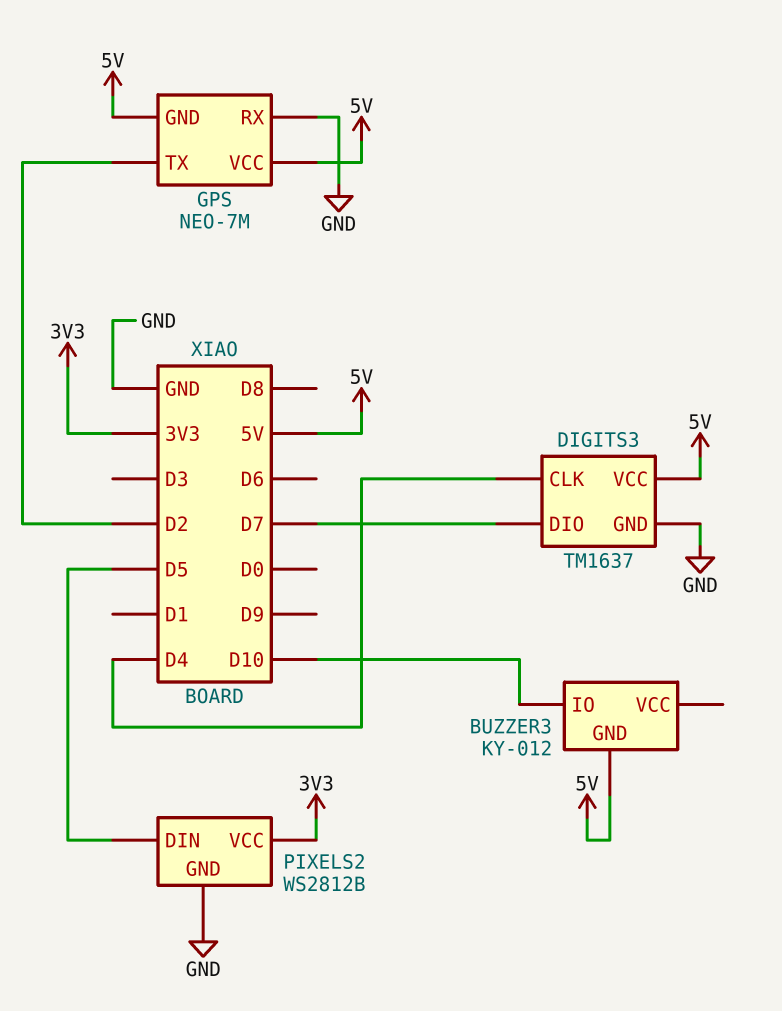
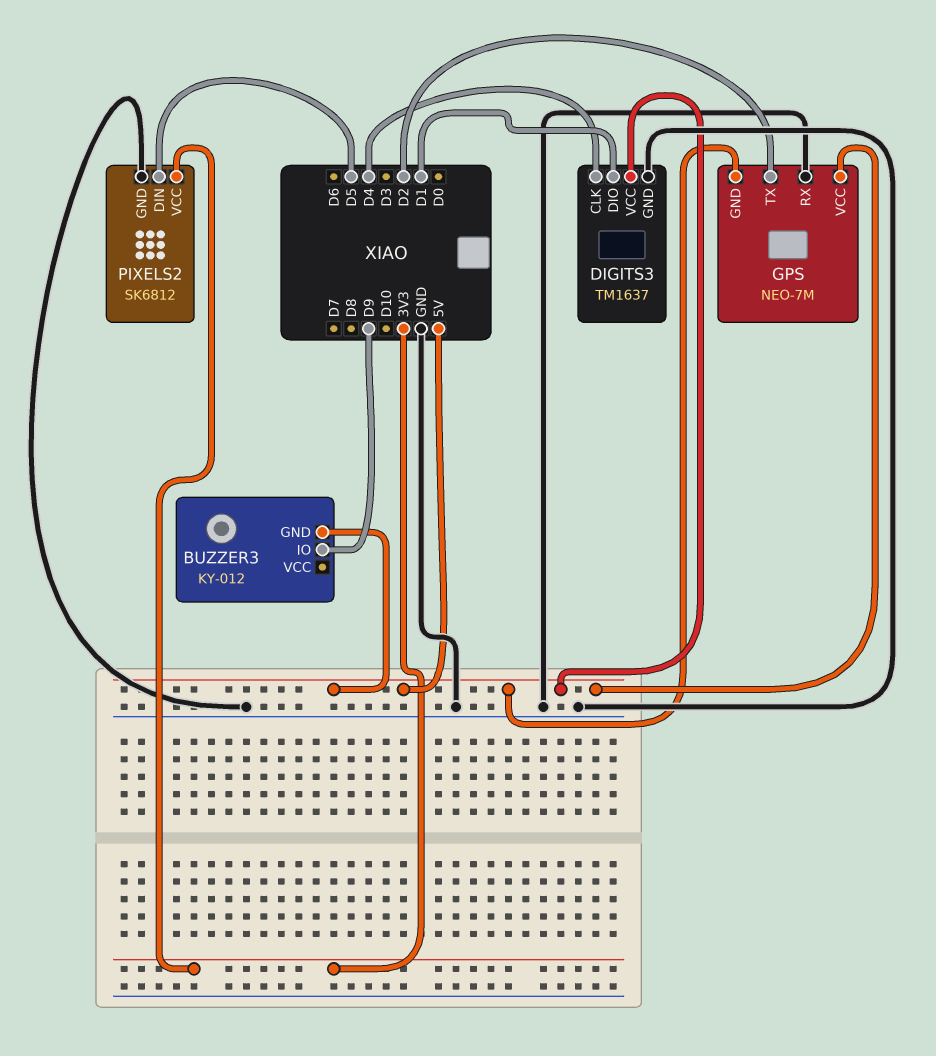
BUZZER3 pin IO: D10 -> D9
DIGITS3 pin DIO: D7 -> D1
PIXELS2: WS2812B -> SK6812

